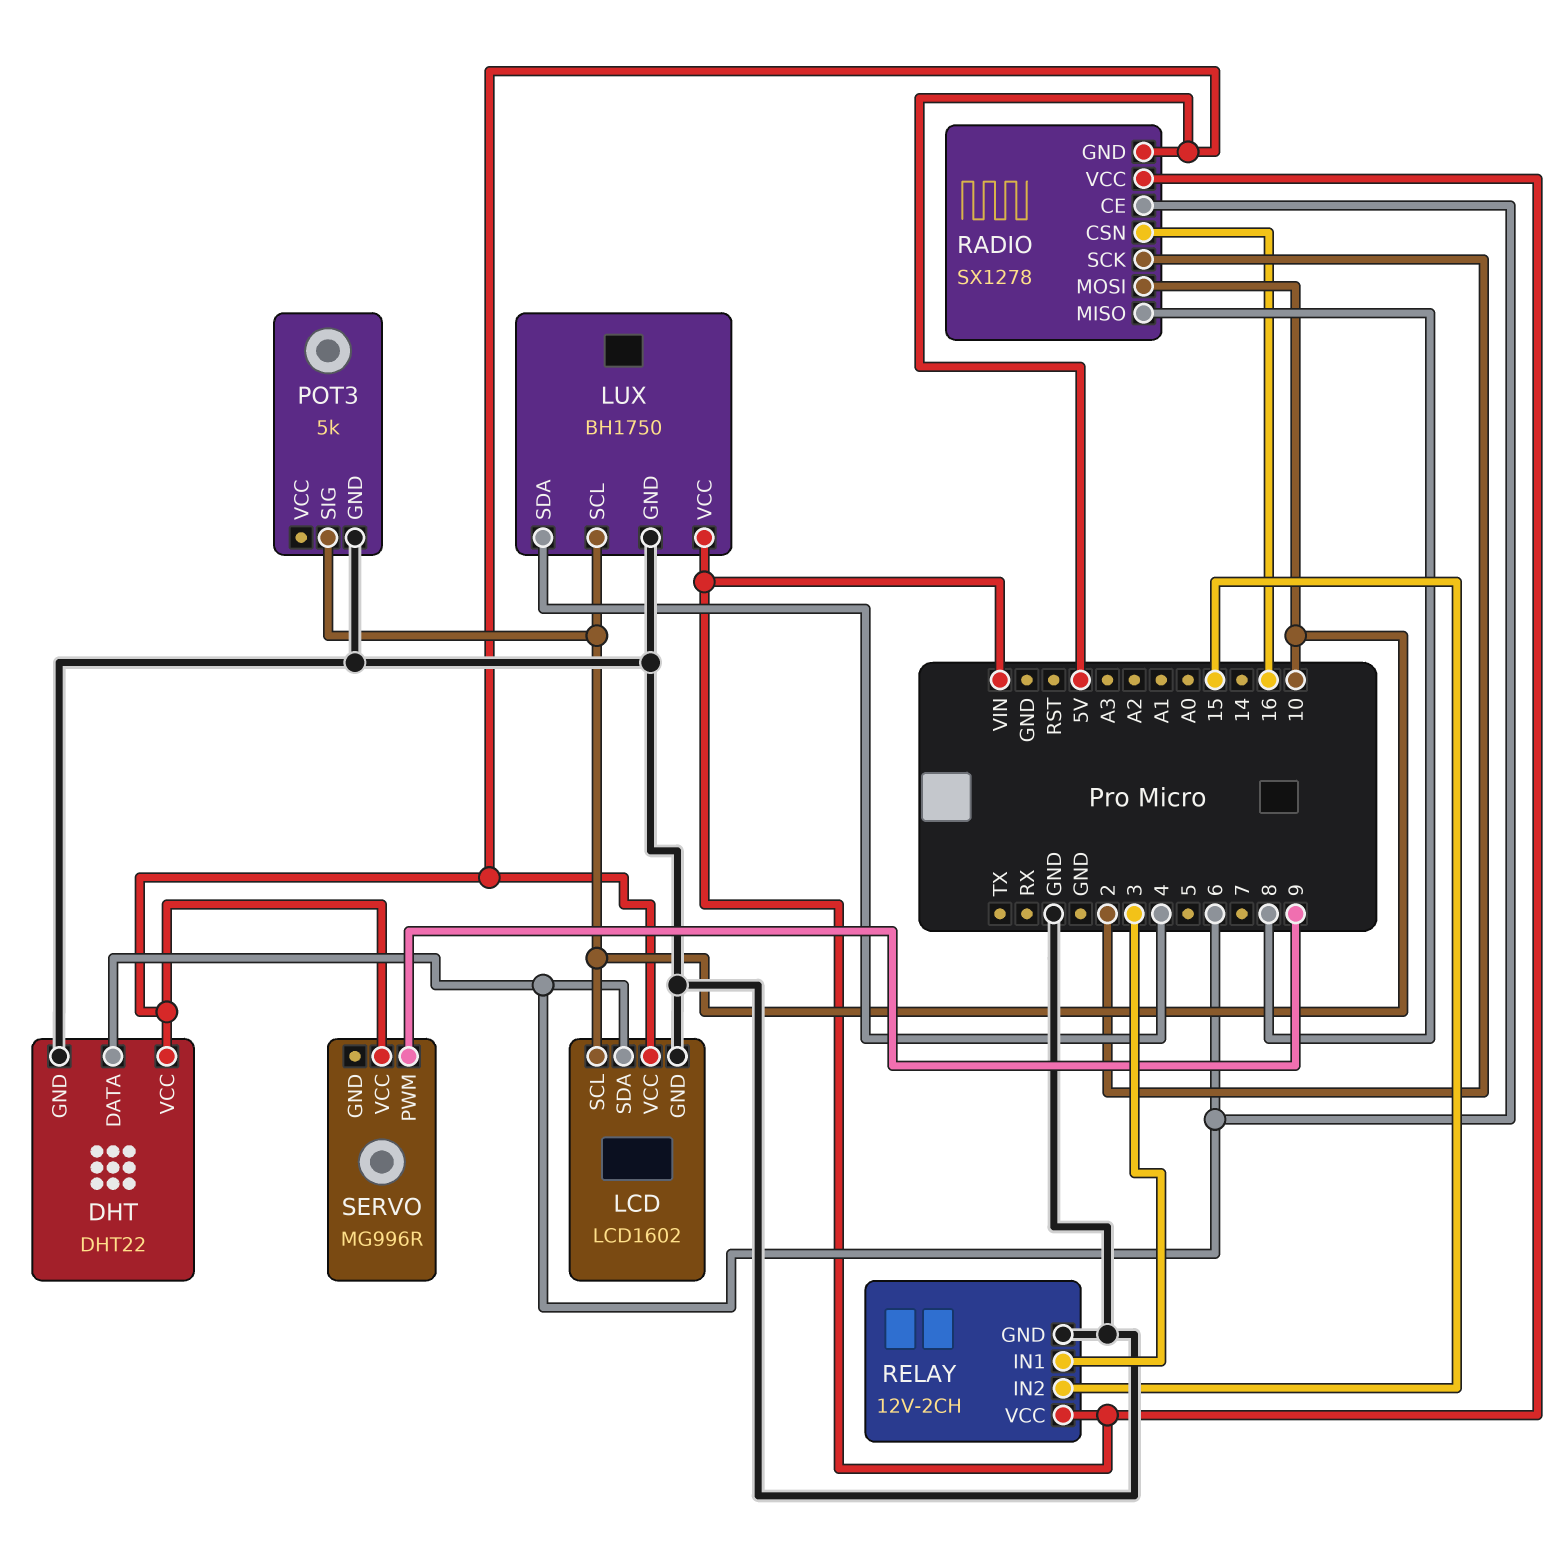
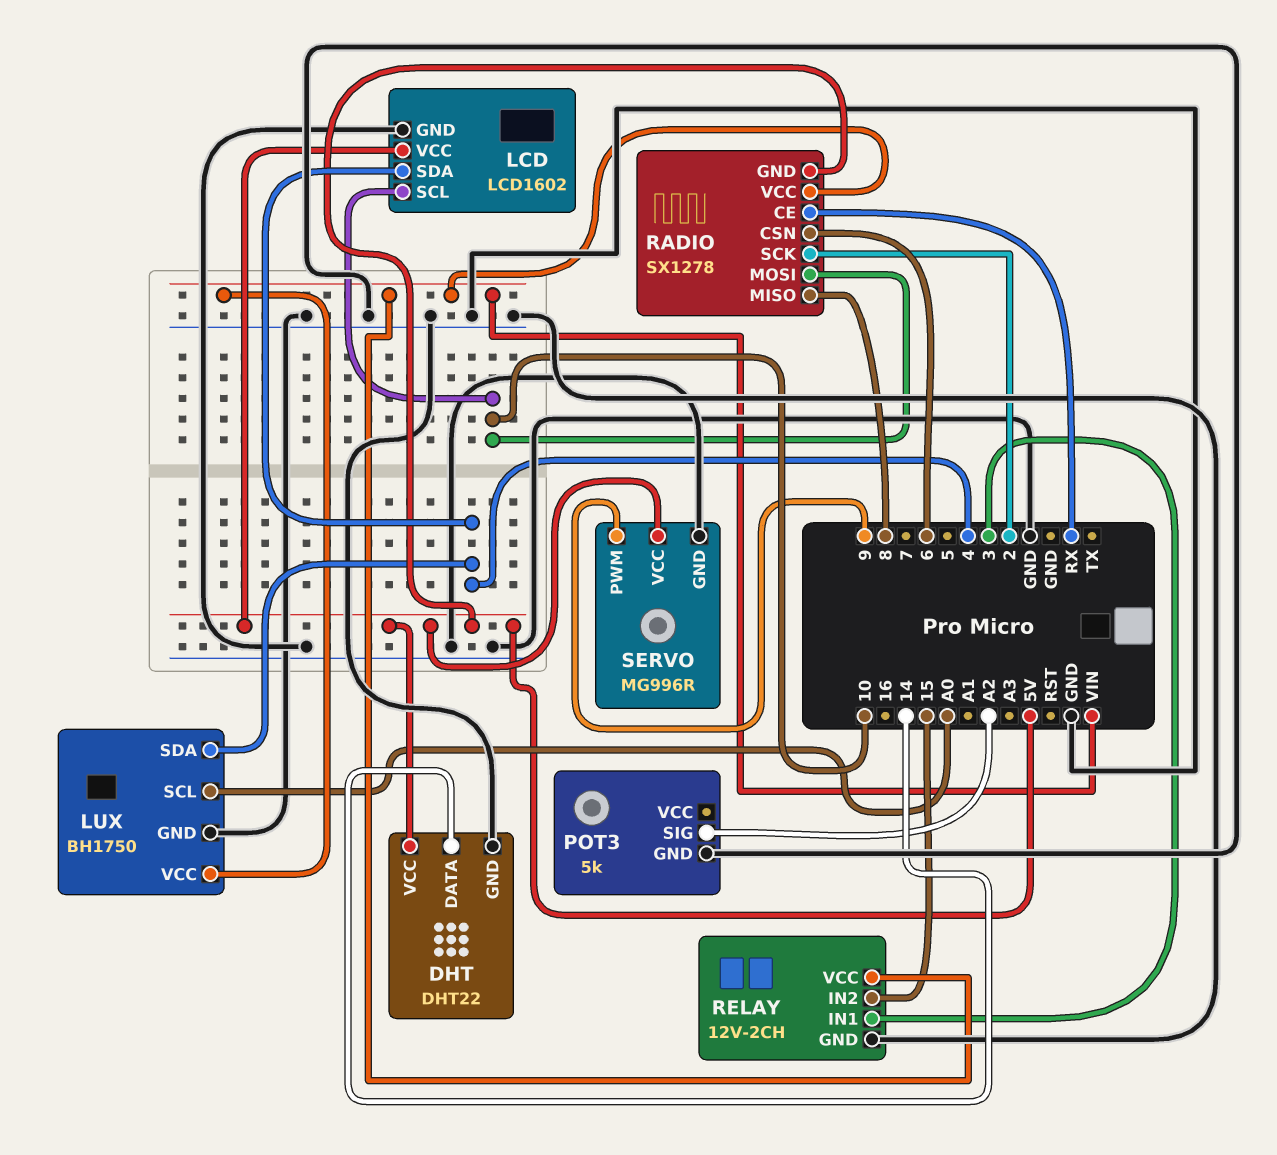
DHT pin DATA: 6 -> 14
LCD pin SDA: 6 -> 4
LUX pin SCL: 10 -> A0
POT3 pin SIG: 10 -> A2
RADIO pin CE: 6 -> RX
RADIO pin CSN: 16 -> 6
SERVO pin GND: none -> GND

